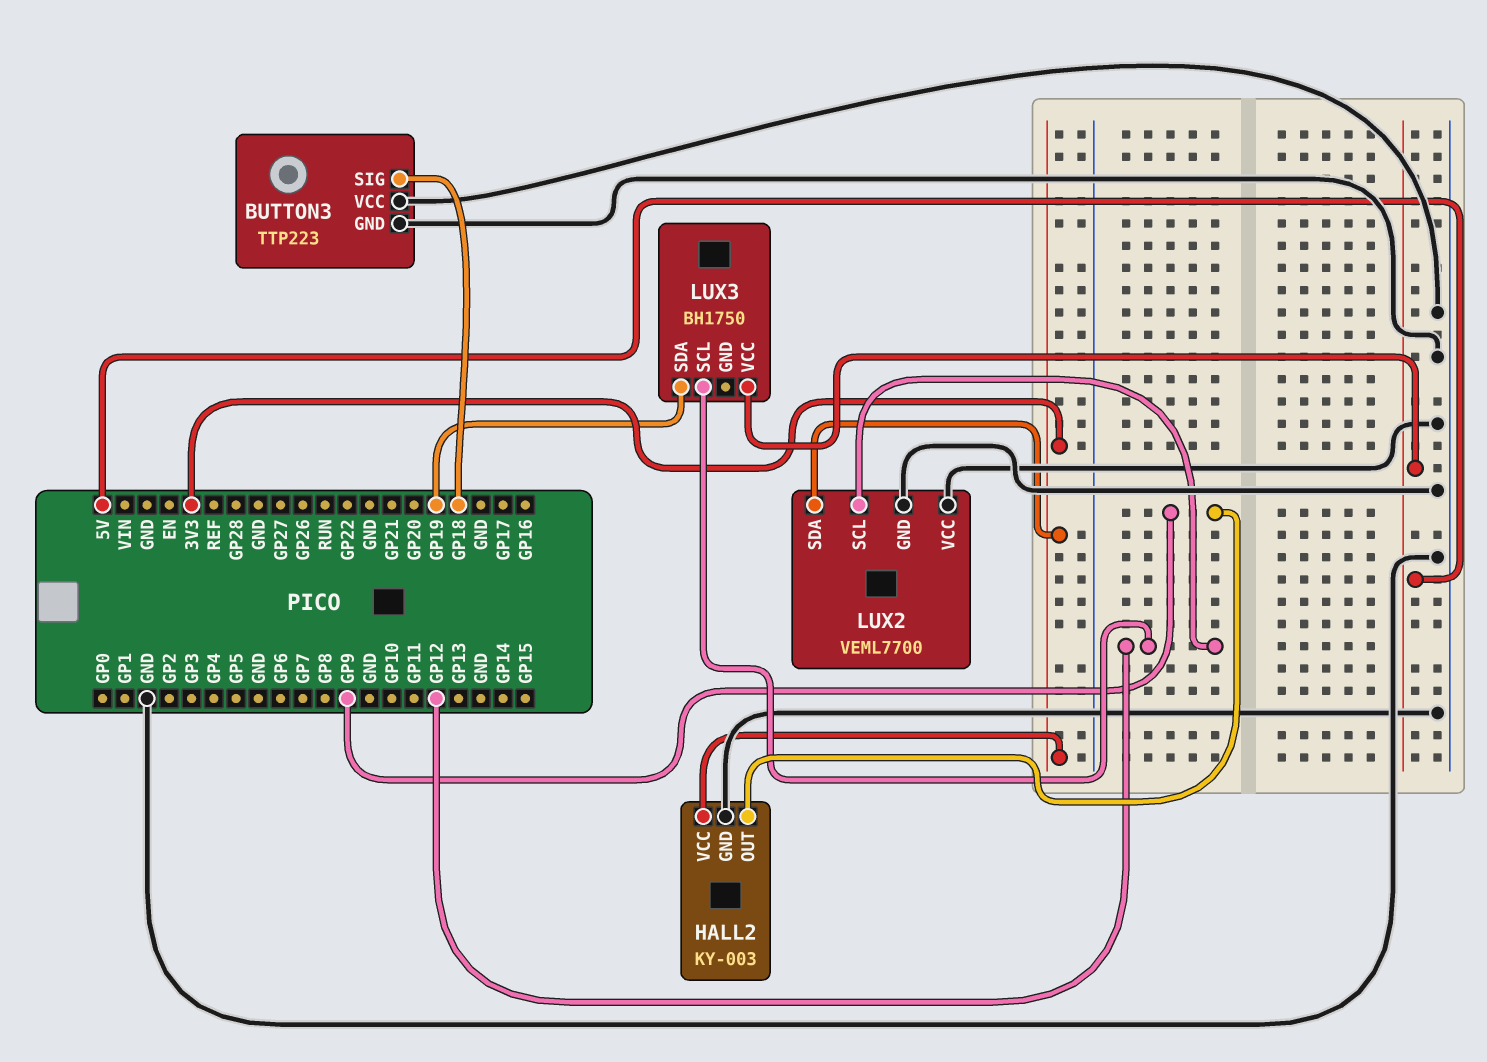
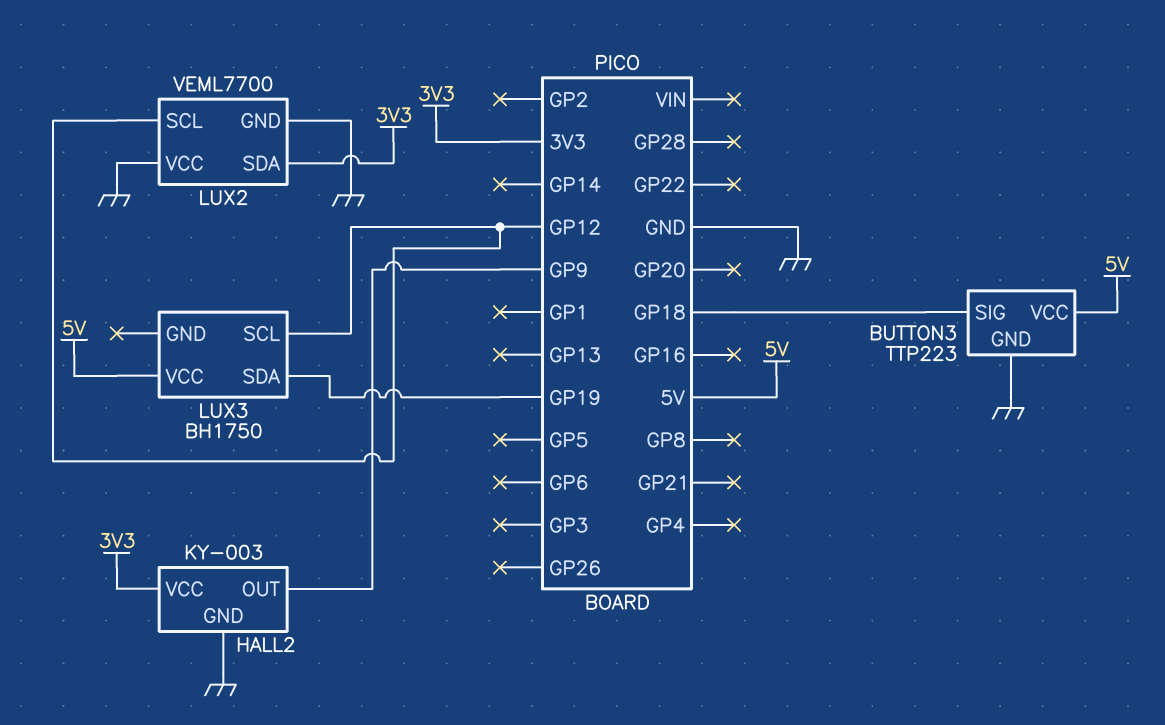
BUTTON3 pin VCC: GND -> 5V

